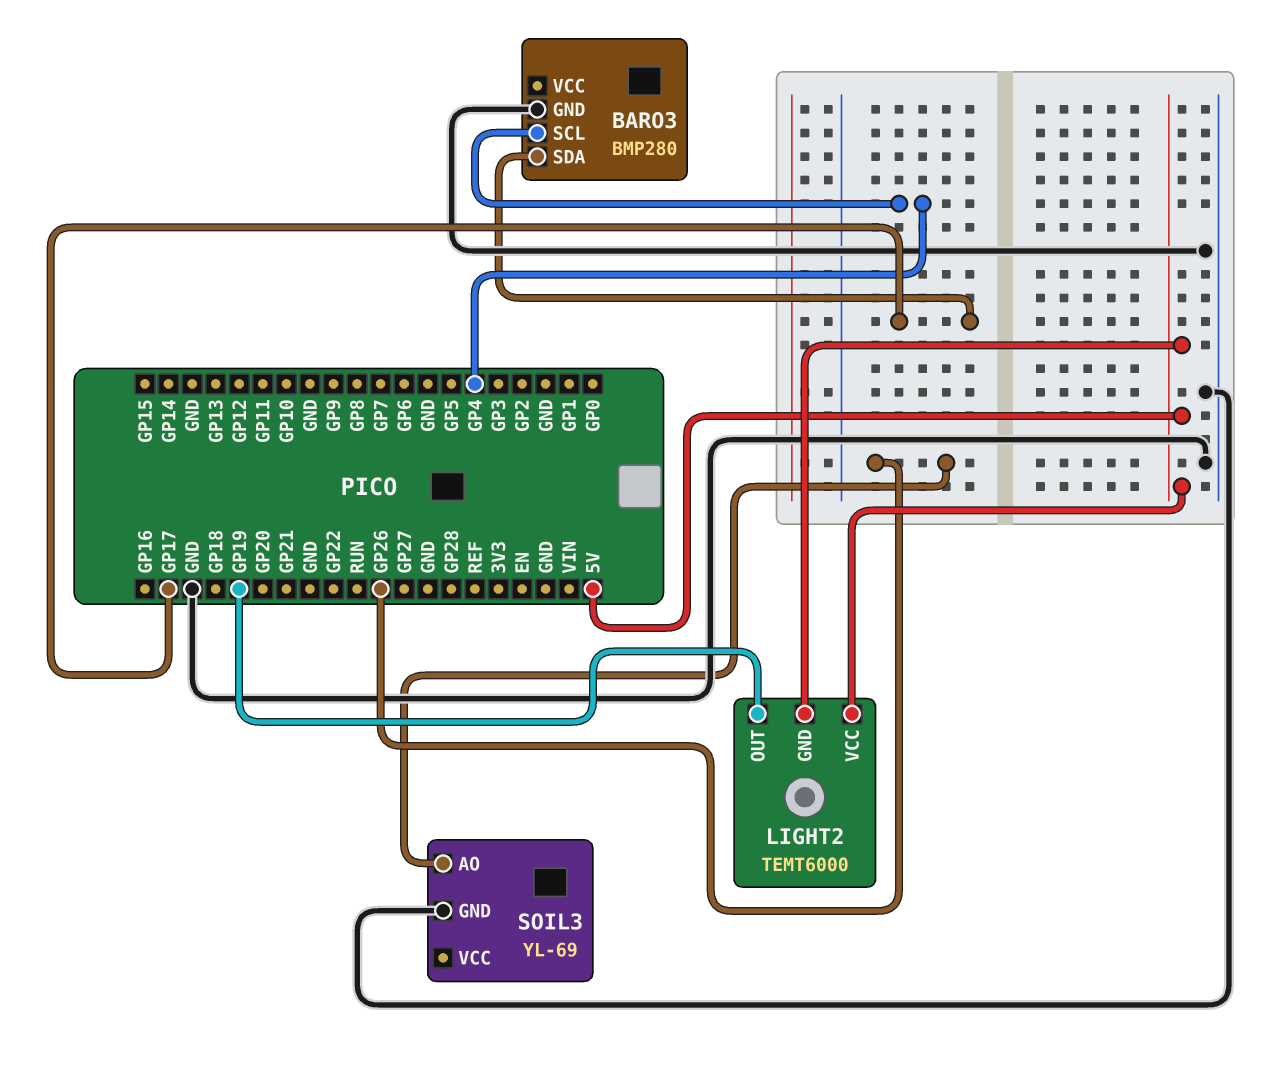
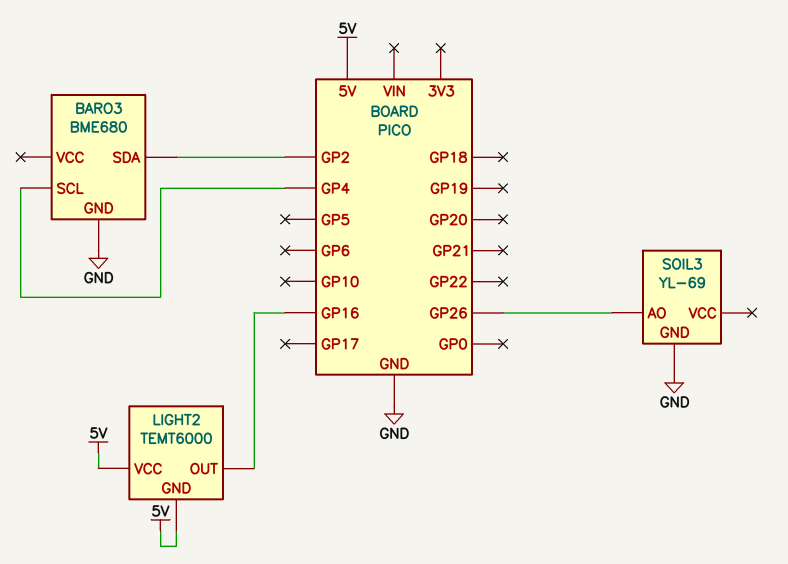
BARO3: BMP280 -> BME680
BARO3 pin SDA: GP17 -> GP2
LIGHT2 pin OUT: GP19 -> GP16

